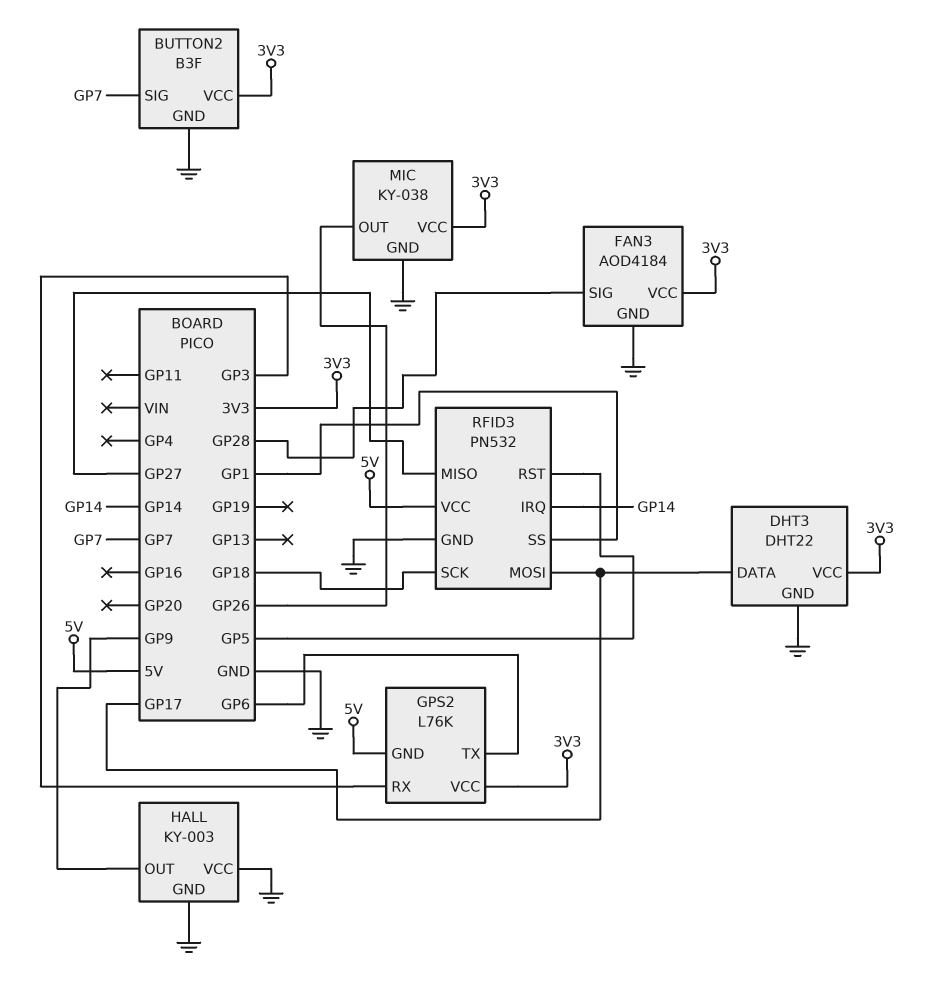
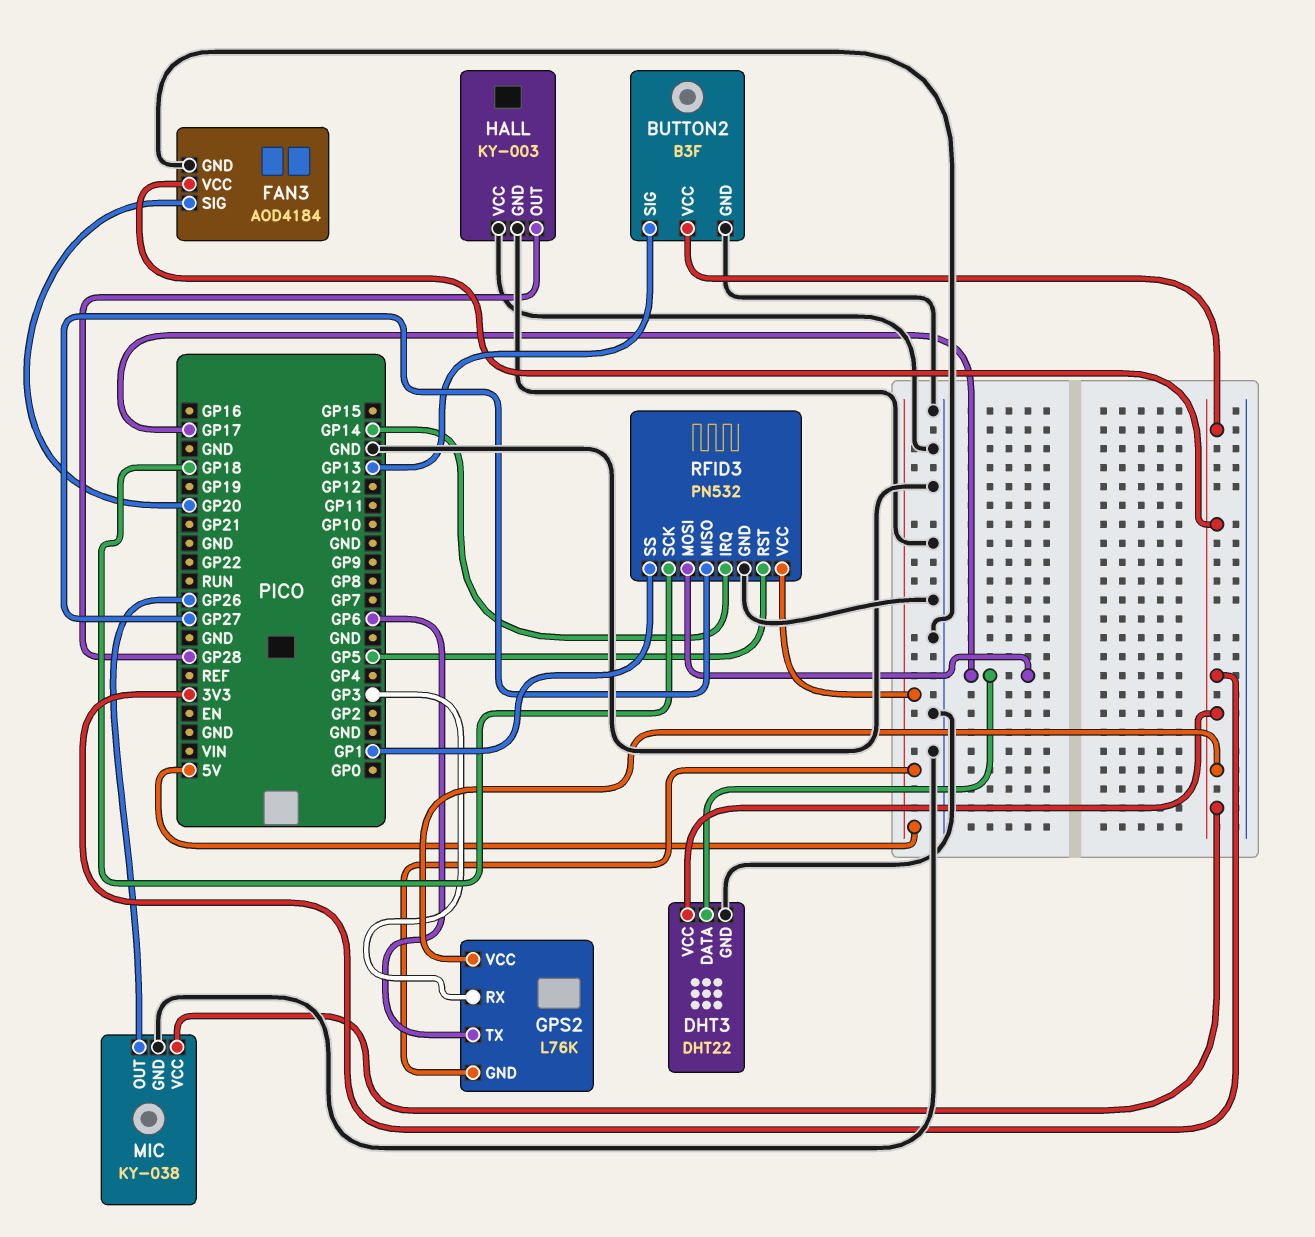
BUTTON2 pin SIG: GP7 -> GP13
FAN3 pin SIG: GP28 -> GP20
HALL pin OUT: GP9 -> GP28

